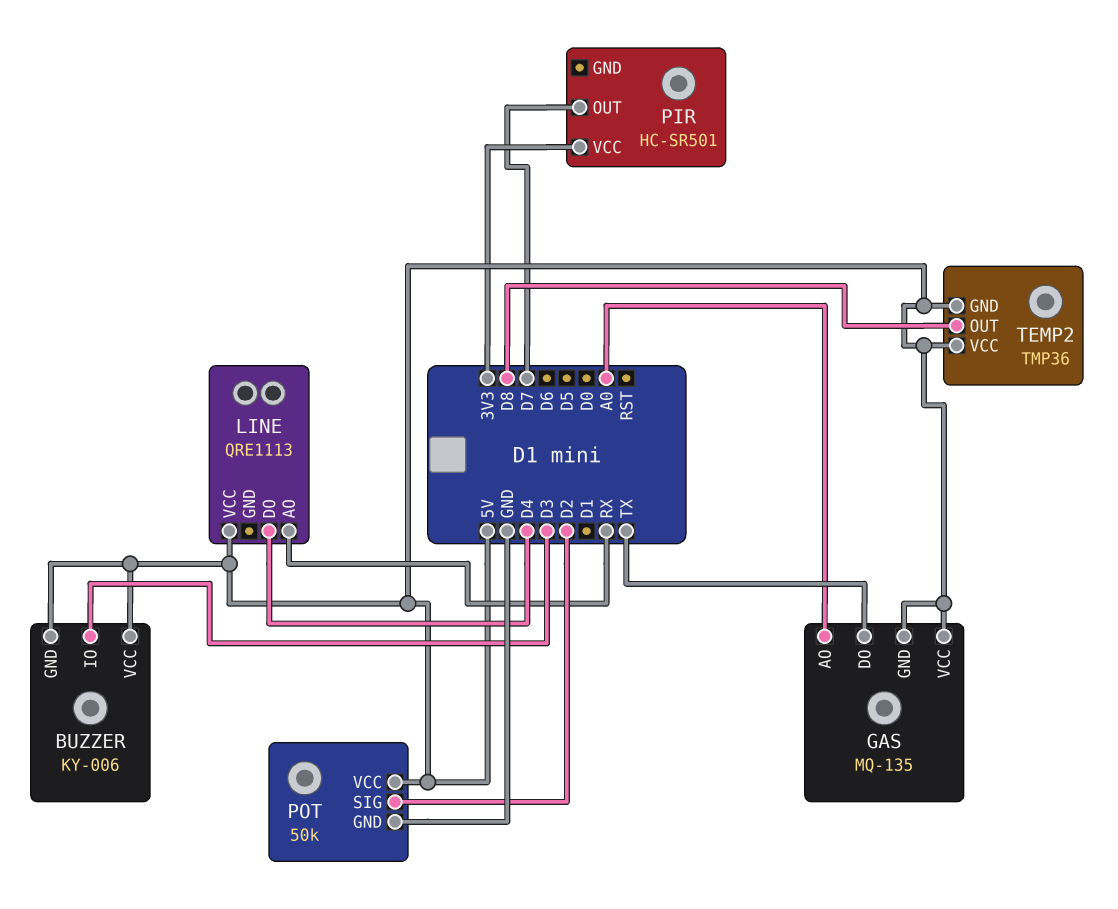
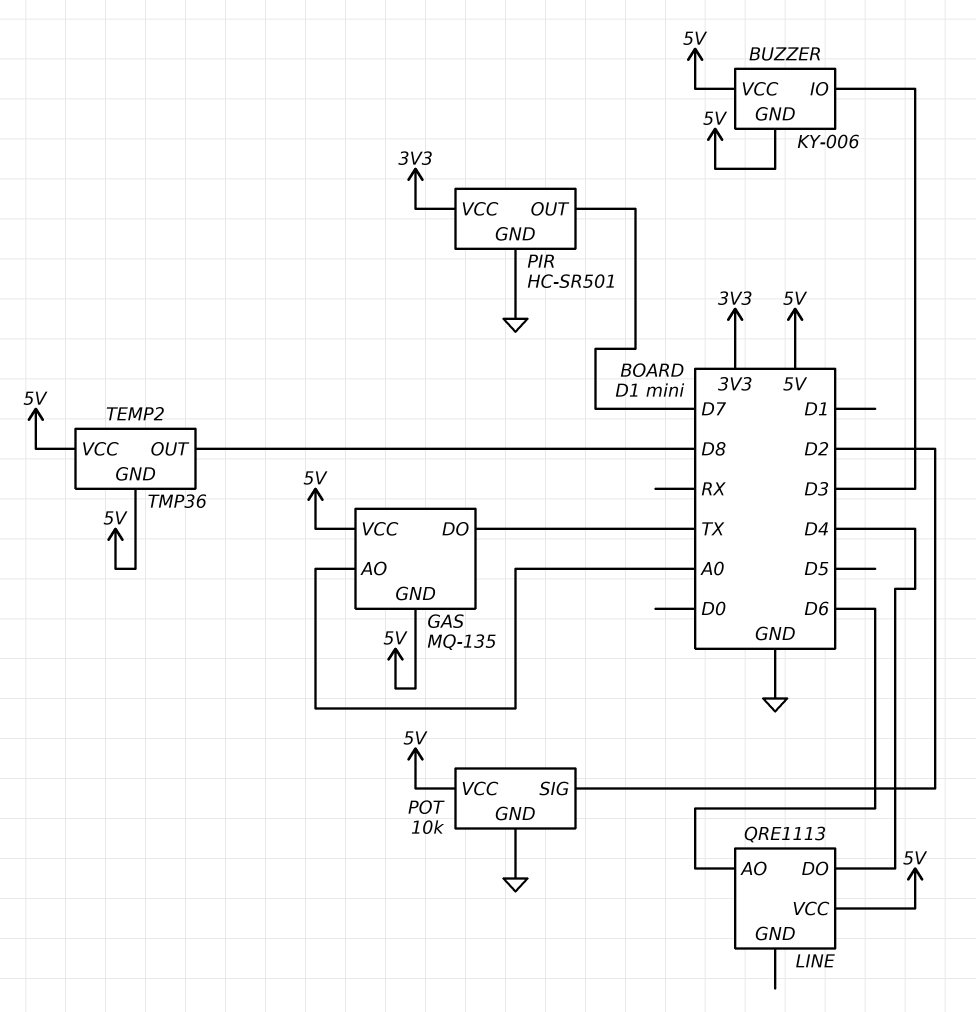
LINE pin AO: RX -> D6
PIR pin GND: none -> GND
POT: 50k -> 10k

